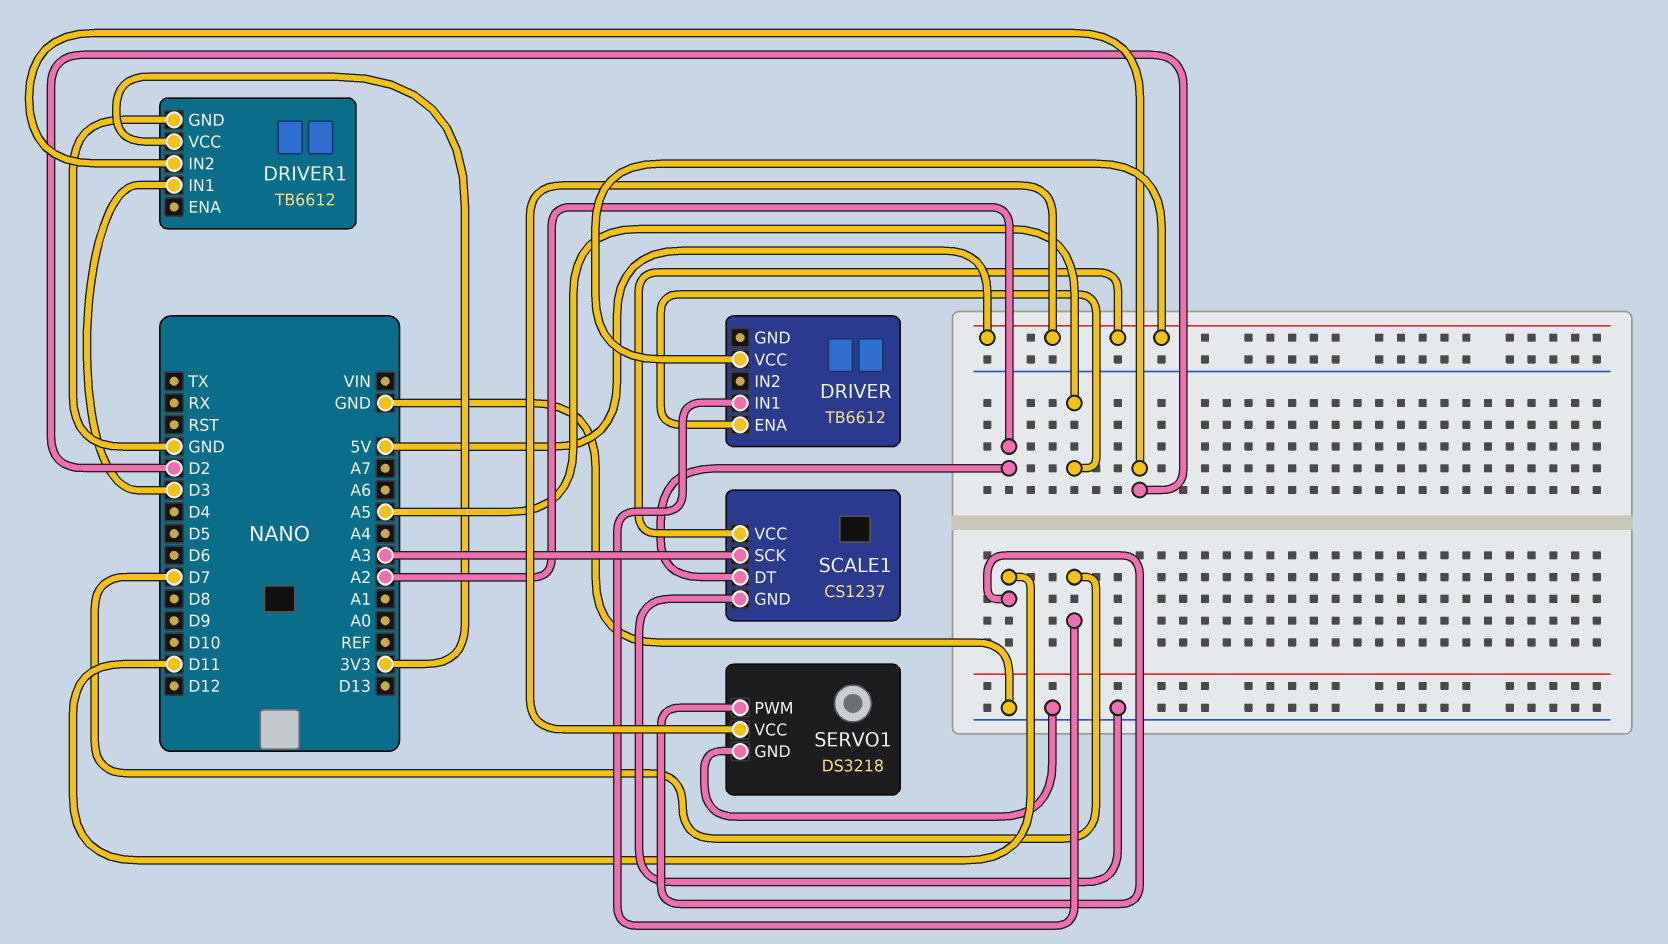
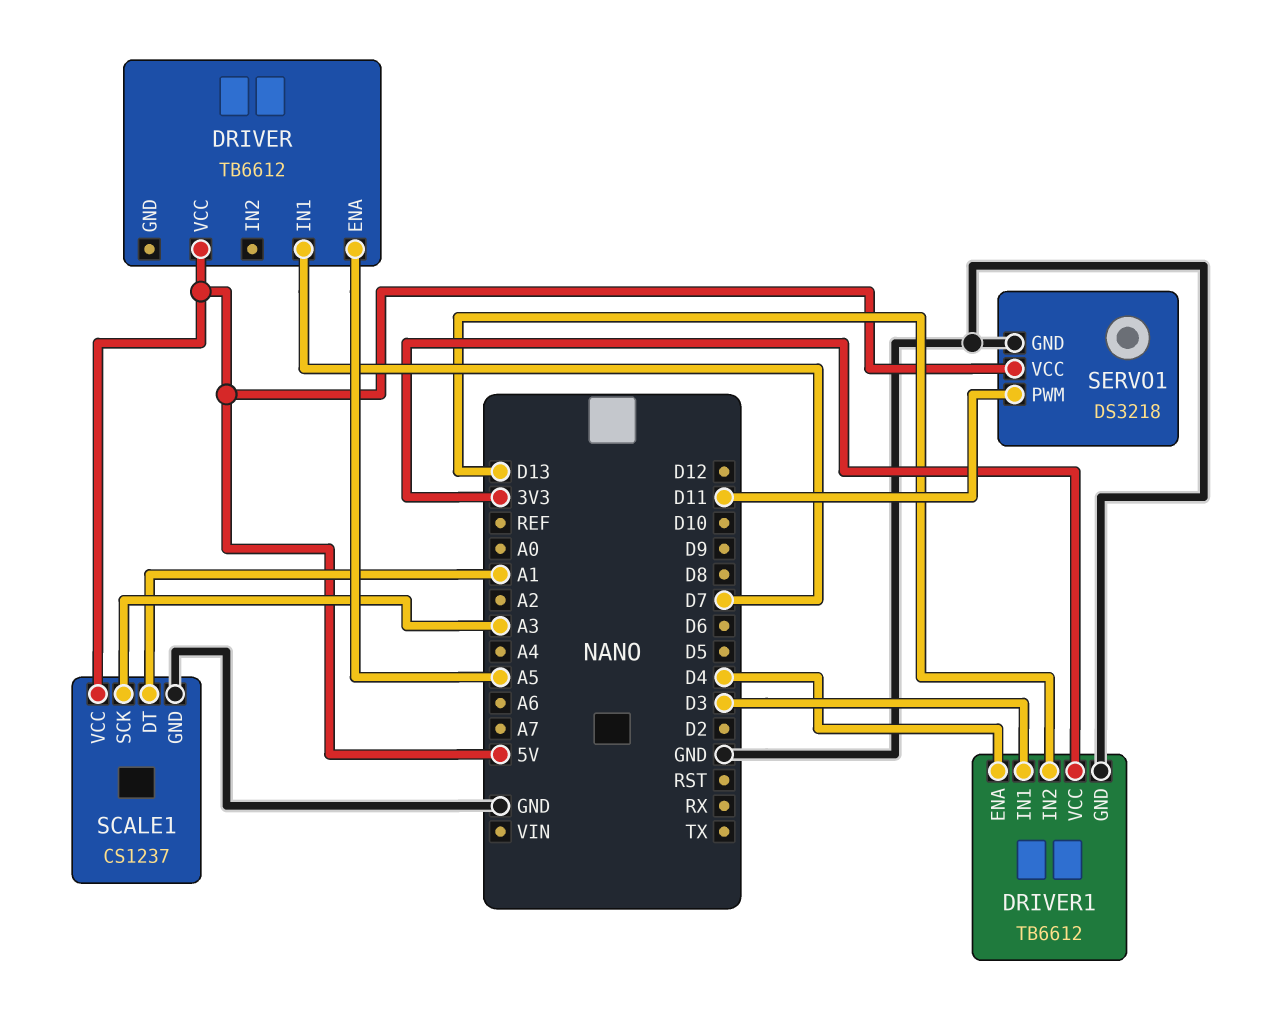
DRIVER1 pin ENA: none -> D4
DRIVER1 pin IN2: D2 -> D13
SCALE1 pin DT: A2 -> A1

